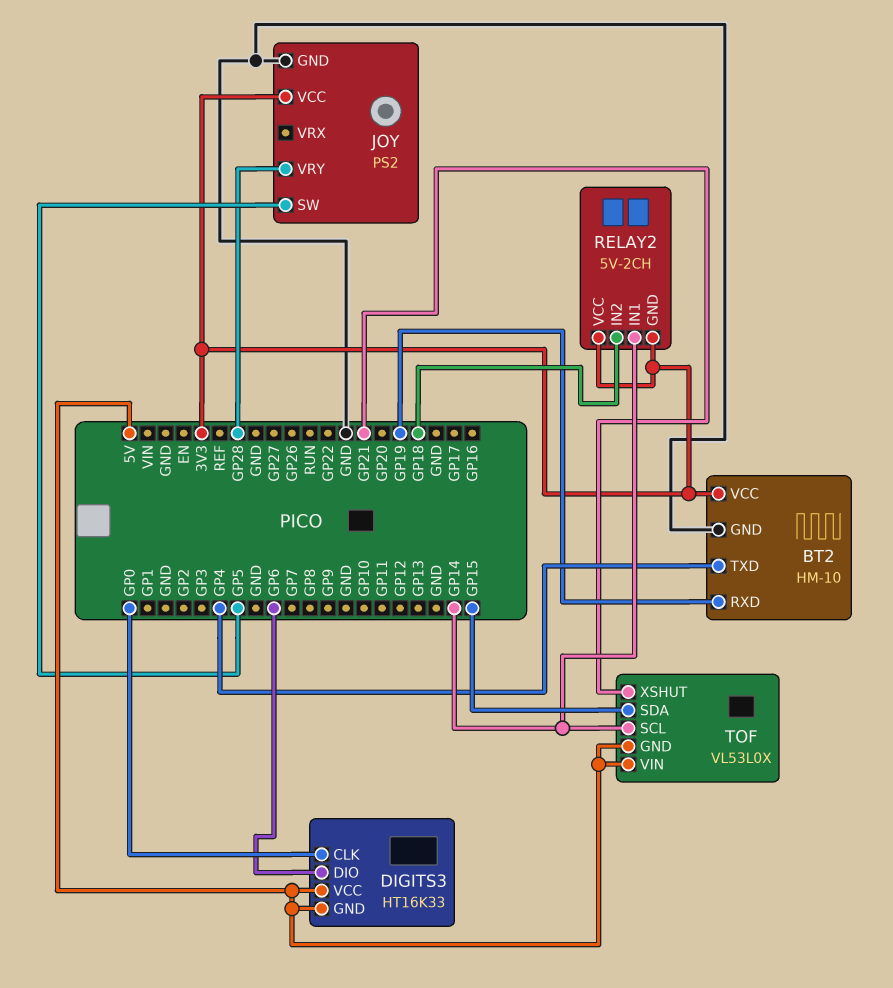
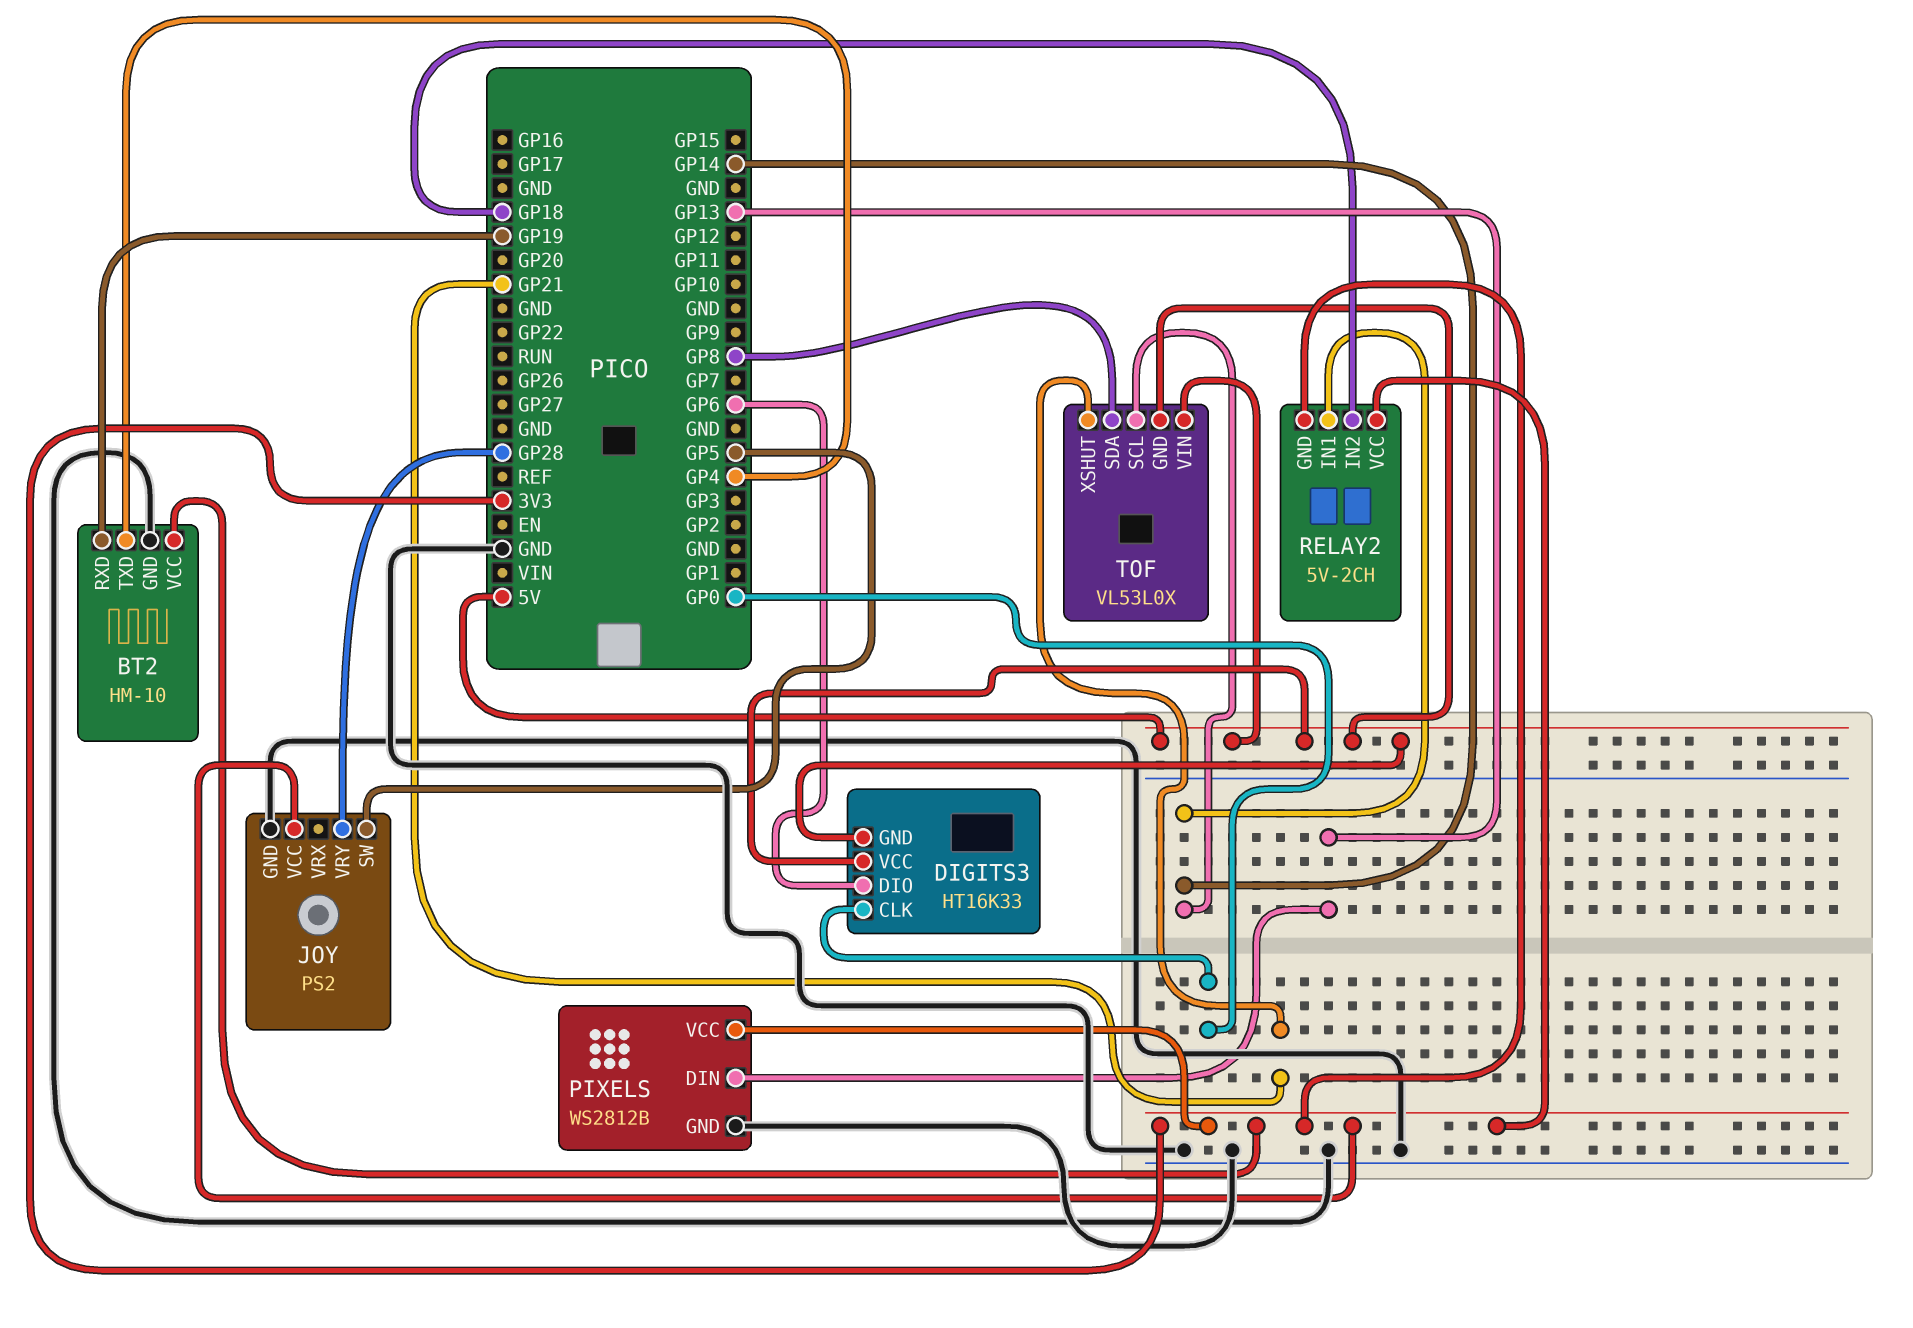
PIXELS: none -> WS2812B
PIXELS pin DIN: none -> GP13
PIXELS pin GND: none -> GND
PIXELS pin VCC: none -> 3V3
TOF pin SDA: GP15 -> GP8

